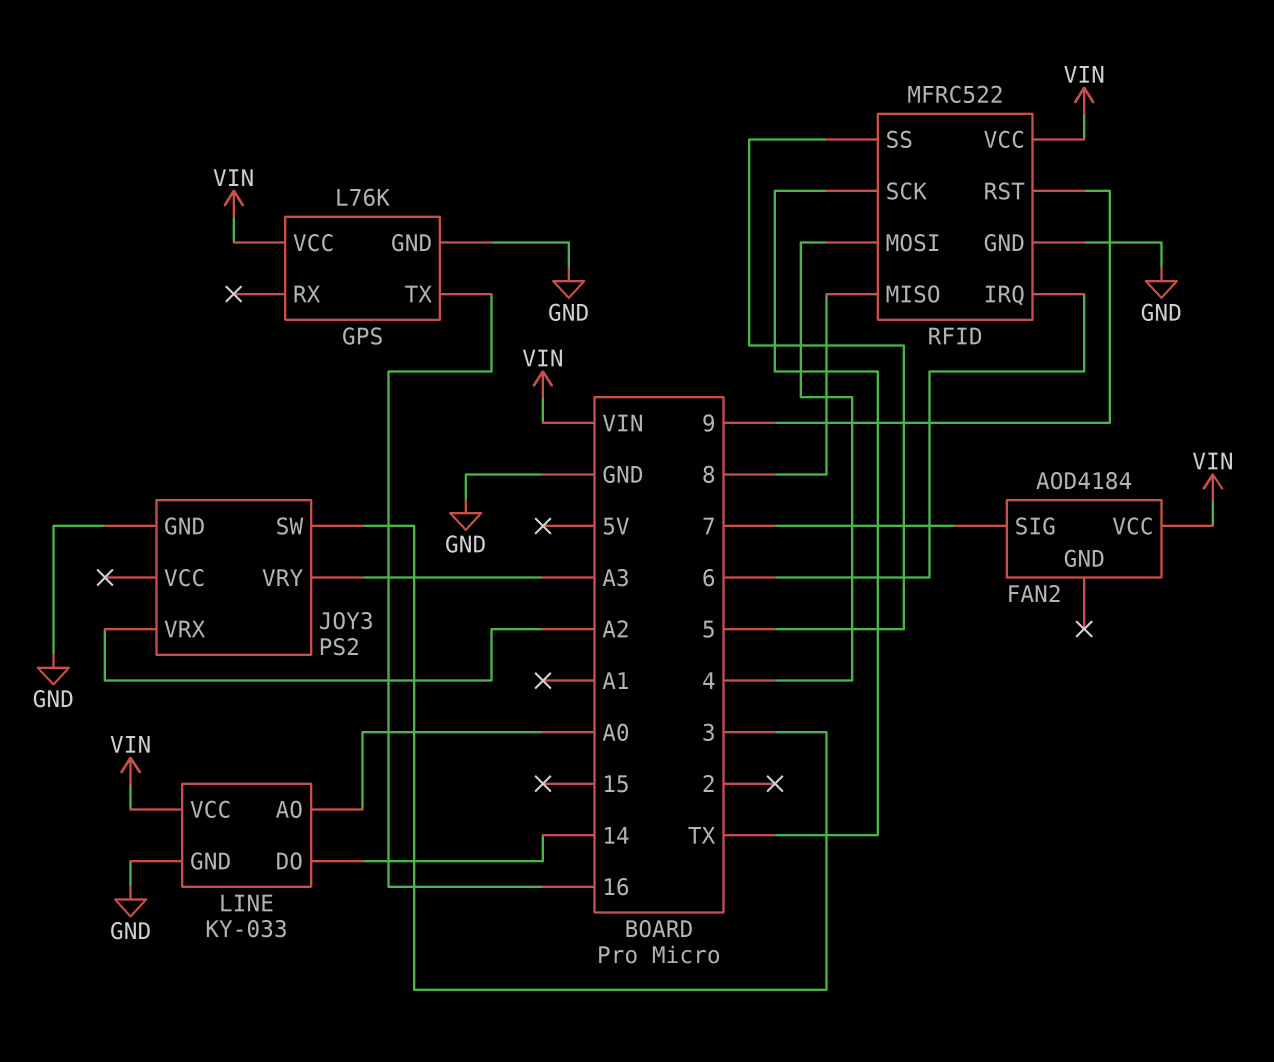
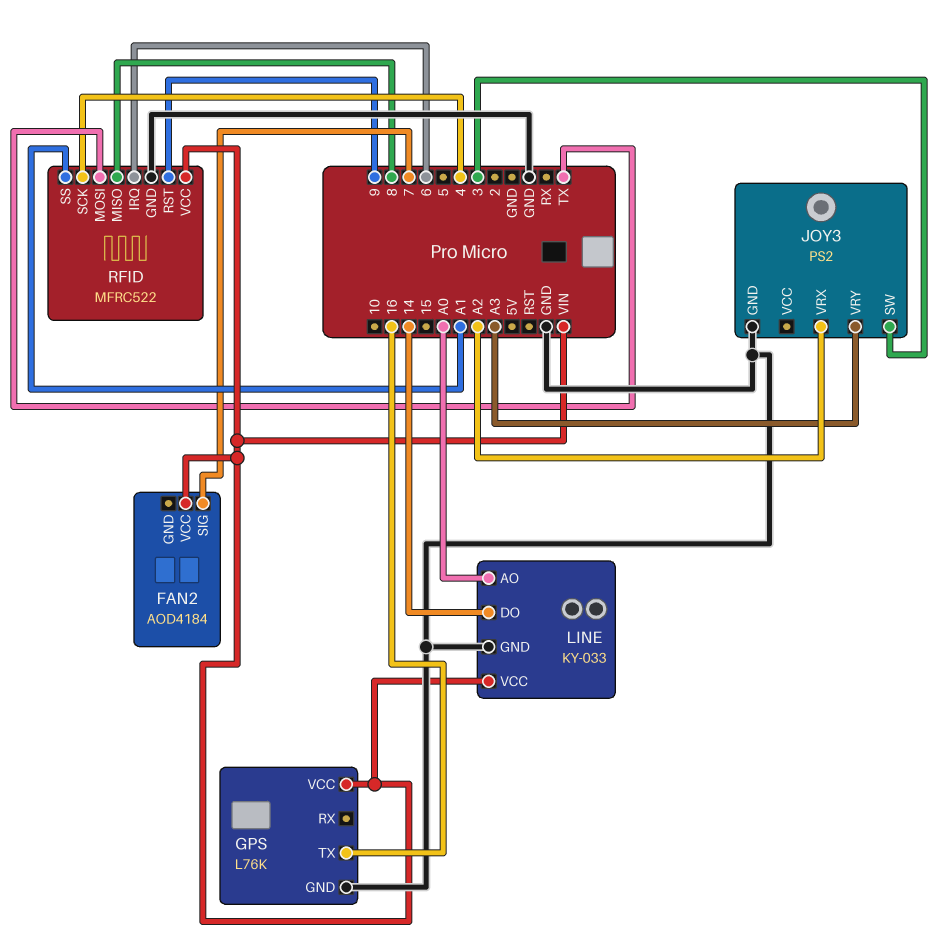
RFID pin MOSI: 4 -> TX
RFID pin SCK: TX -> 4
RFID pin SS: 5 -> A1

